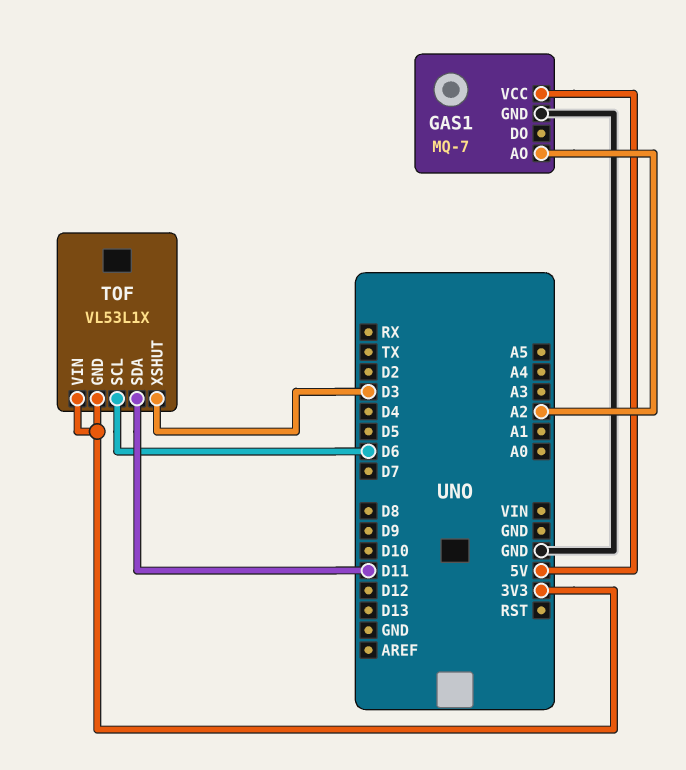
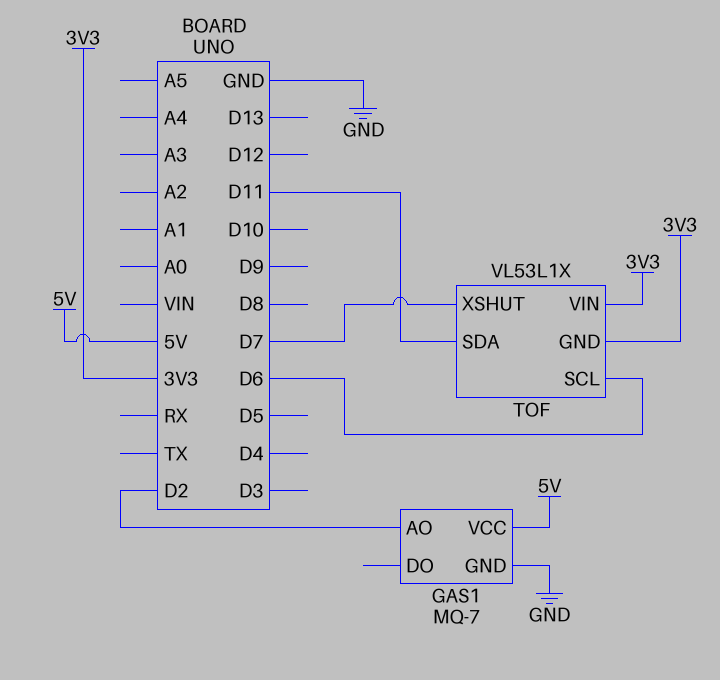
GAS1 pin AO: A2 -> D2
TOF pin XSHUT: D3 -> D7

